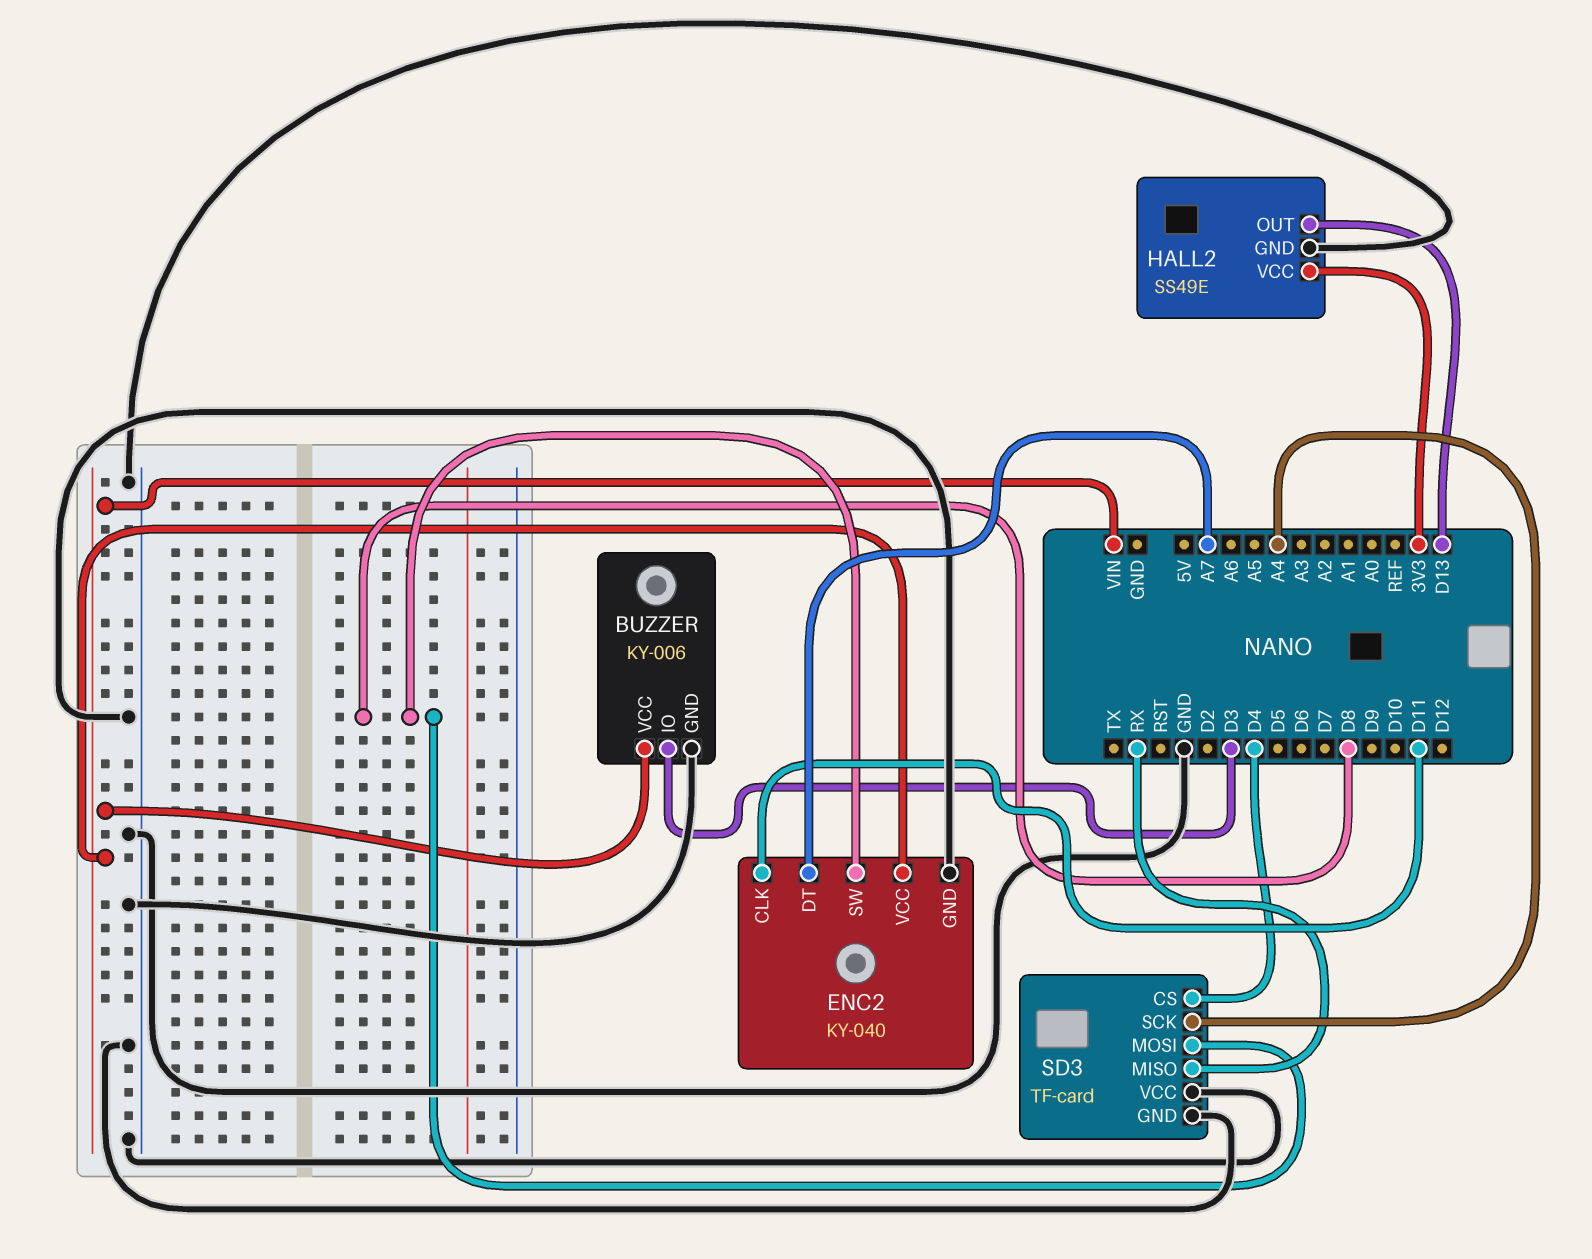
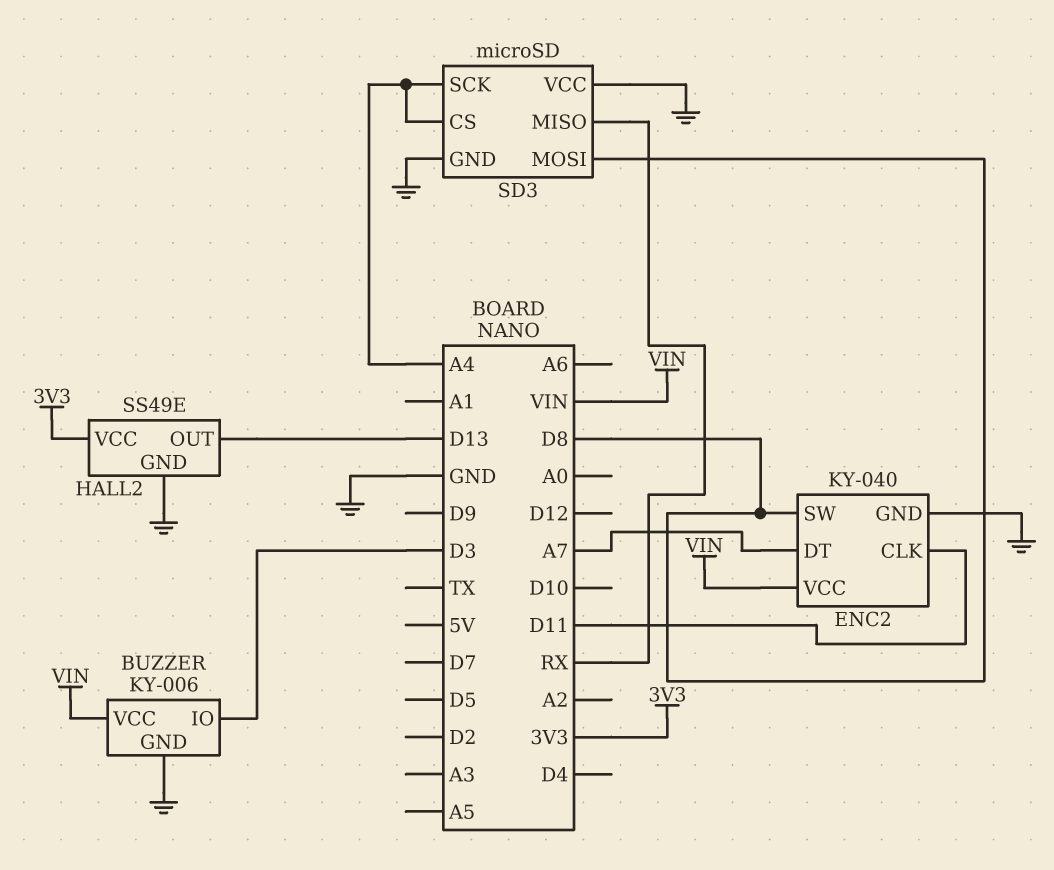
SD3: TF-card -> microSD
SD3 pin CS: D4 -> A4

